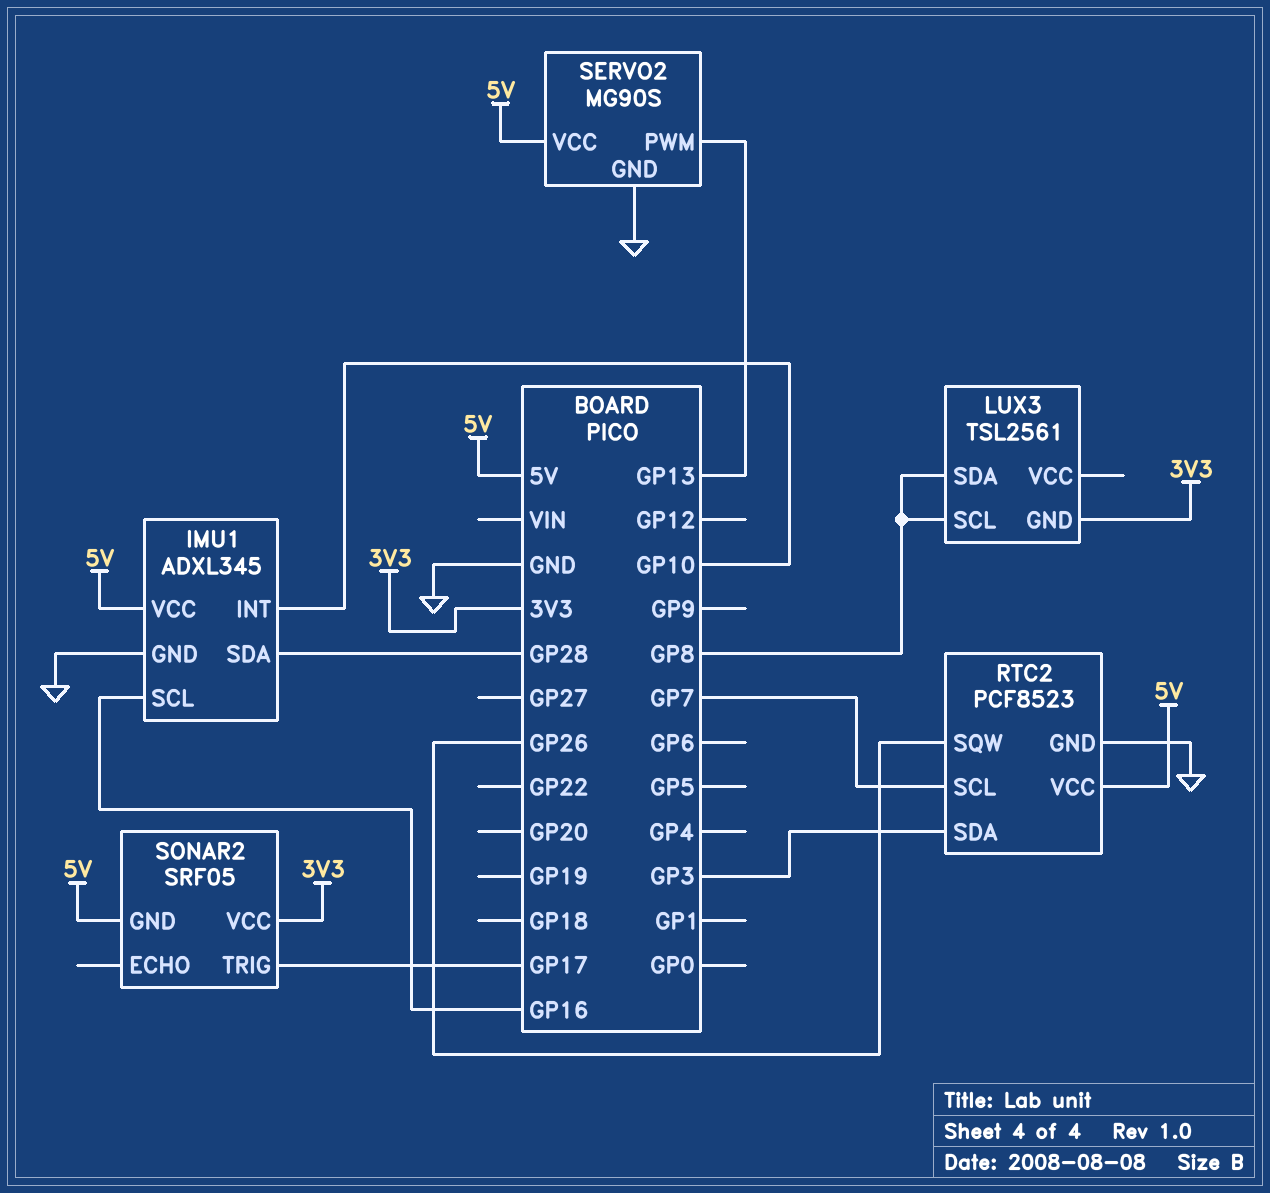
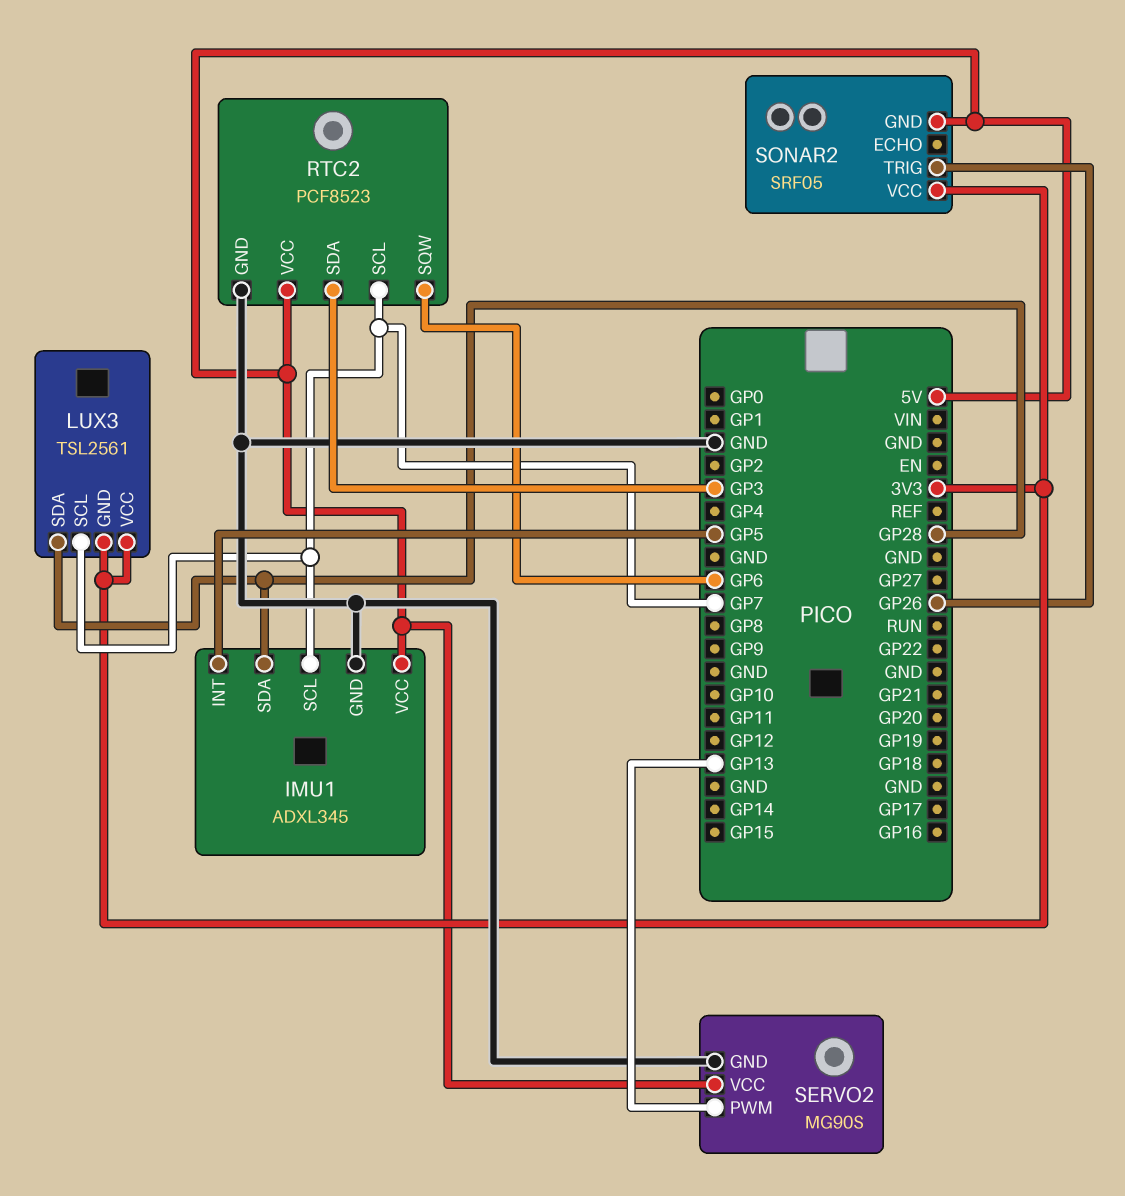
IMU1 pin INT: GP10 -> GP5
IMU1 pin SCL: GP16 -> GP7
LUX3 pin SCL: GP8 -> GP7
LUX3 pin SDA: GP8 -> GP28
LUX3 pin VCC: none -> 3V3
RTC2 pin SQW: GP26 -> GP6
SONAR2 pin TRIG: GP17 -> GP26

